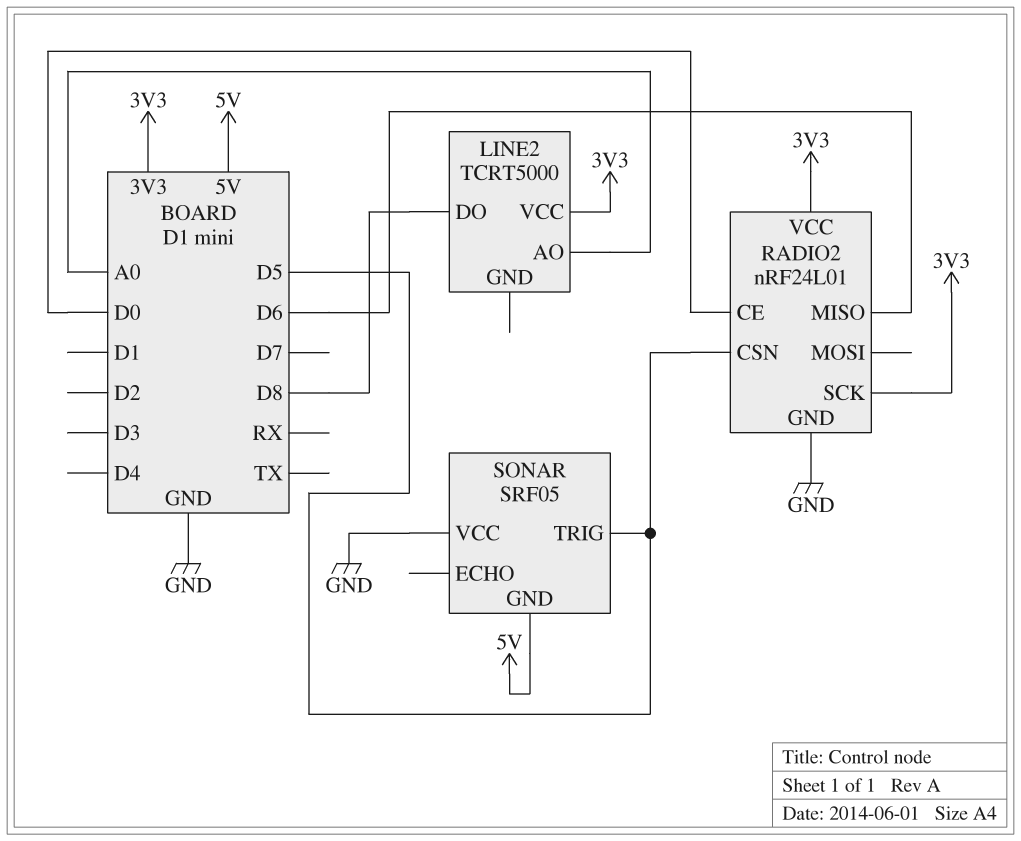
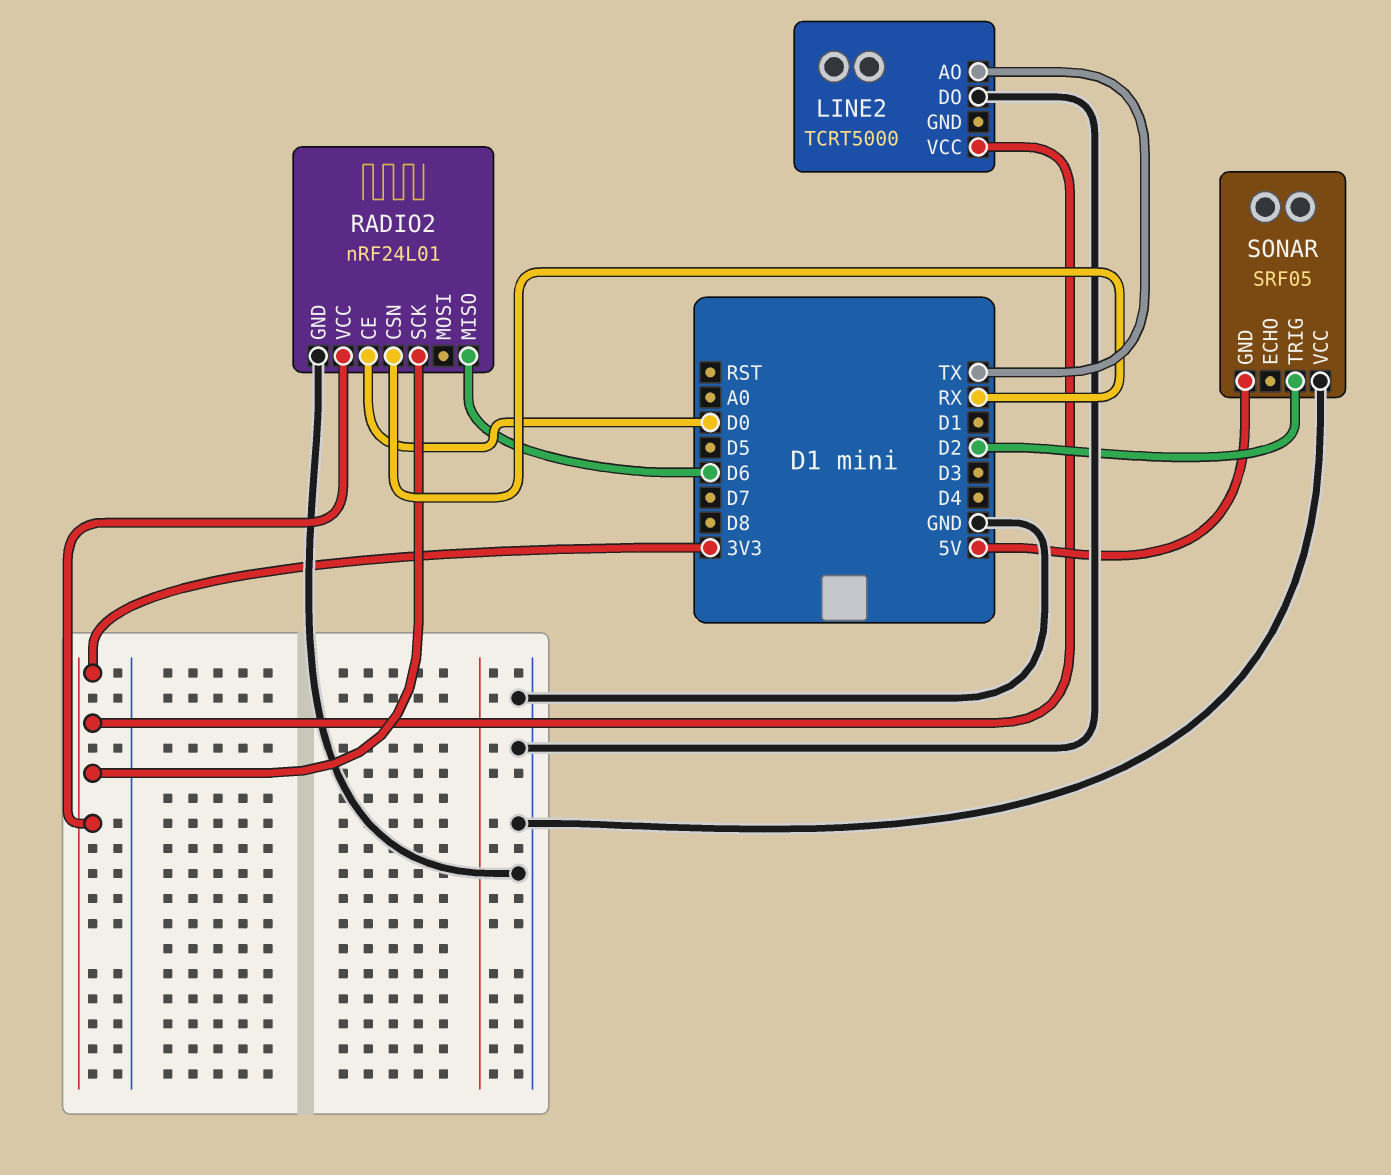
LINE2 pin AO: A0 -> TX
LINE2 pin DO: D8 -> GND
RADIO2 pin CSN: D5 -> RX
SONAR pin TRIG: D5 -> D2

